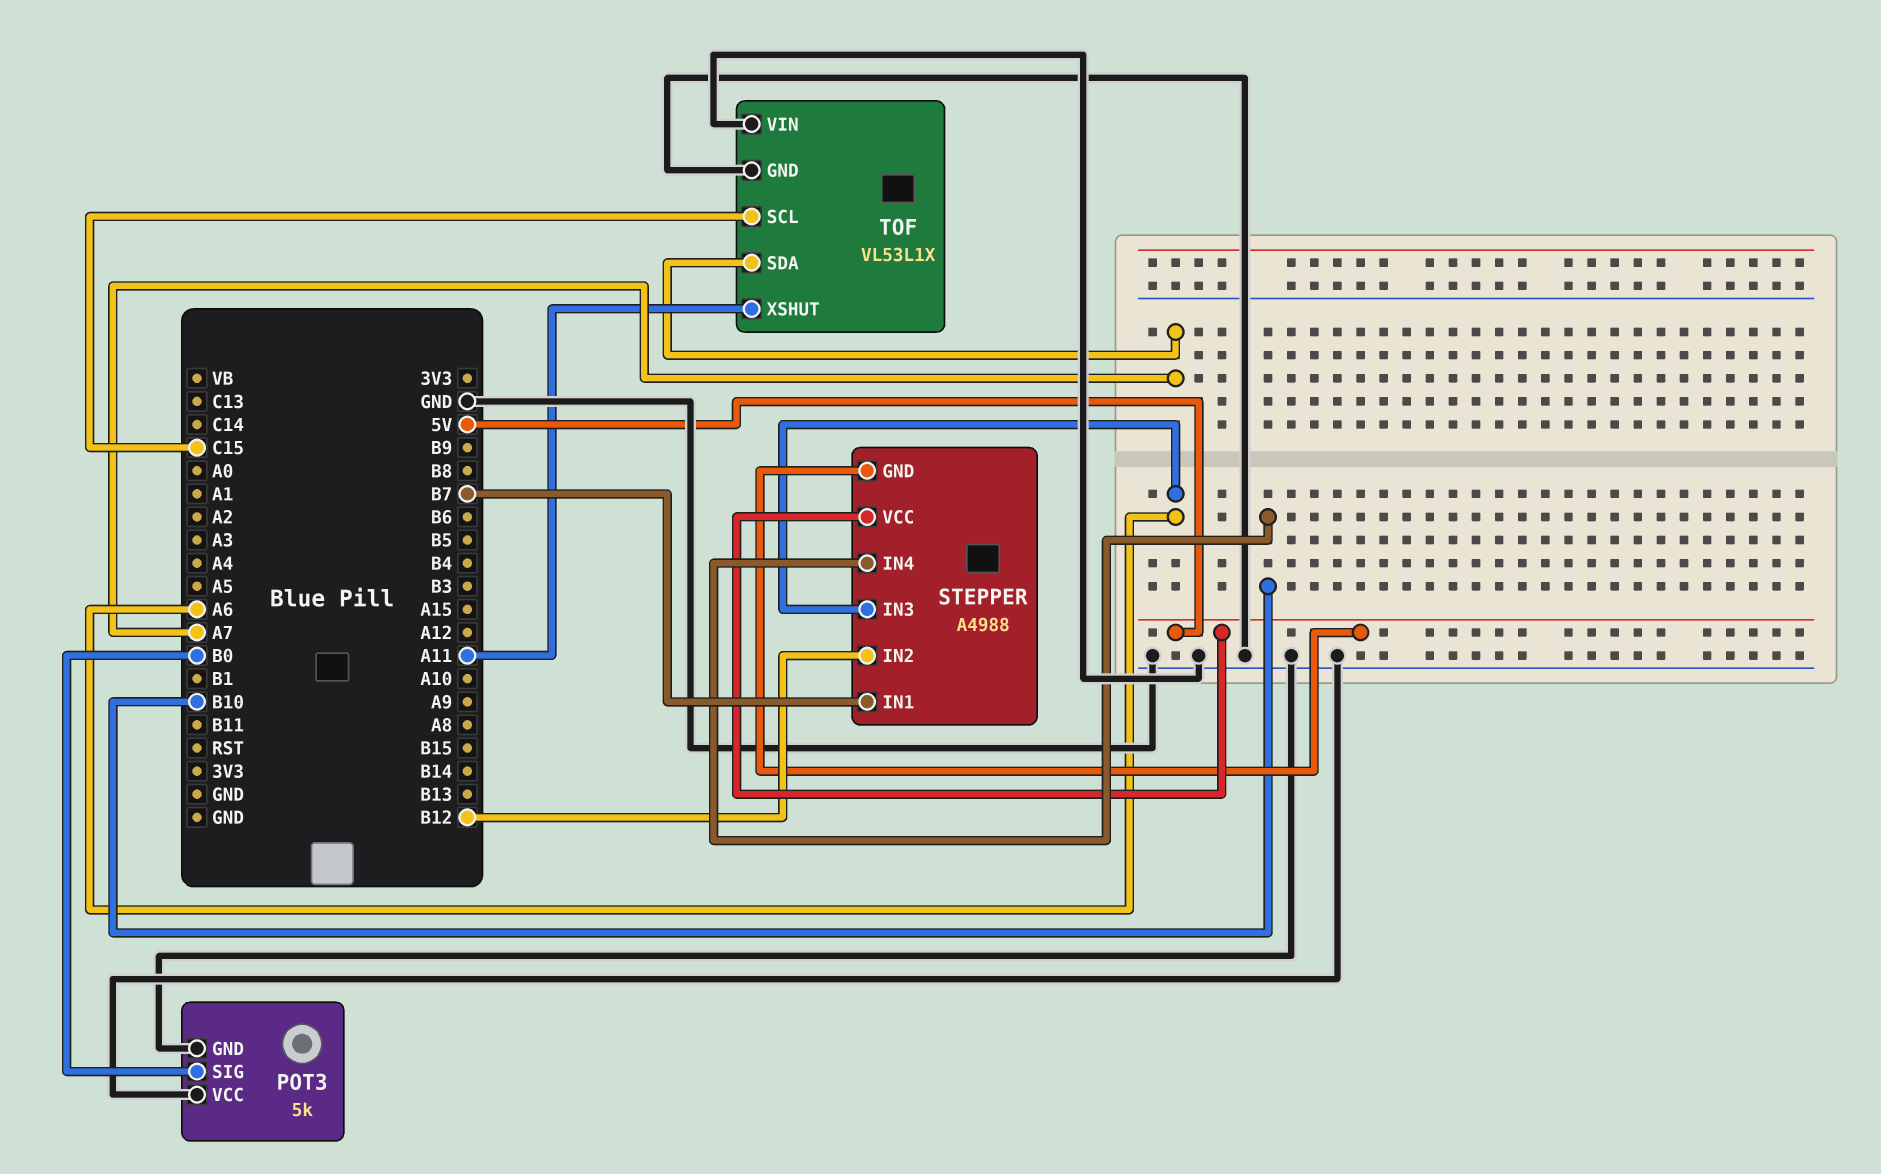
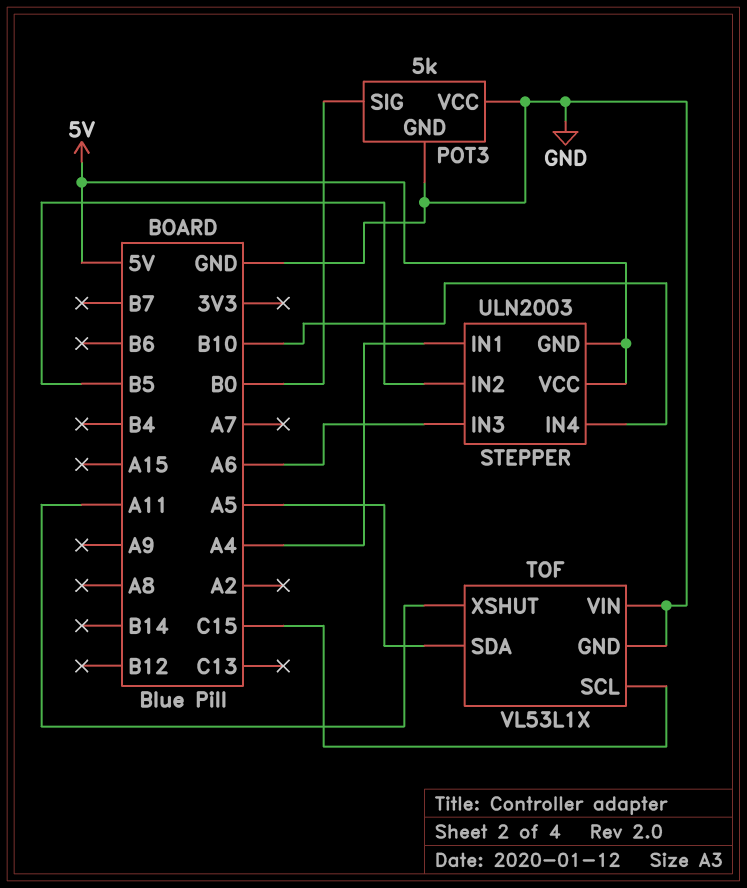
STEPPER: A4988 -> ULN2003
STEPPER pin IN1: B7 -> A4
STEPPER pin IN2: B12 -> B5
TOF pin SDA: A7 -> A5

